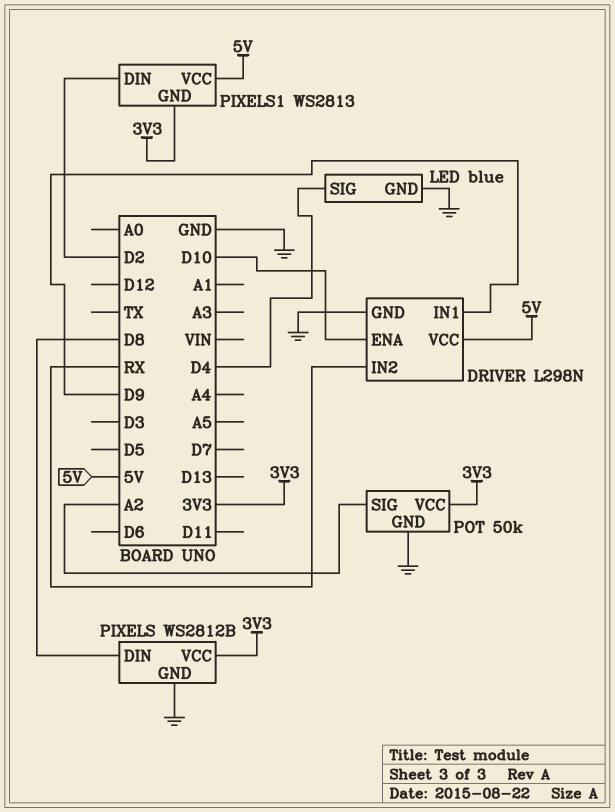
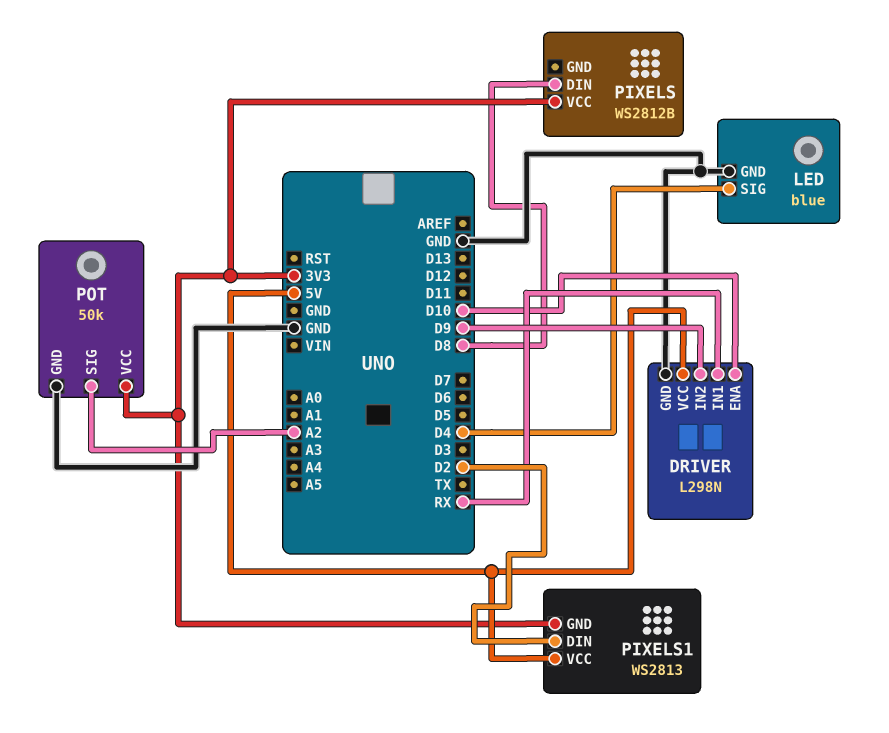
DRIVER pin IN1: D9 -> RX
DRIVER pin IN2: RX -> D9
PIXELS pin GND: GND -> none

